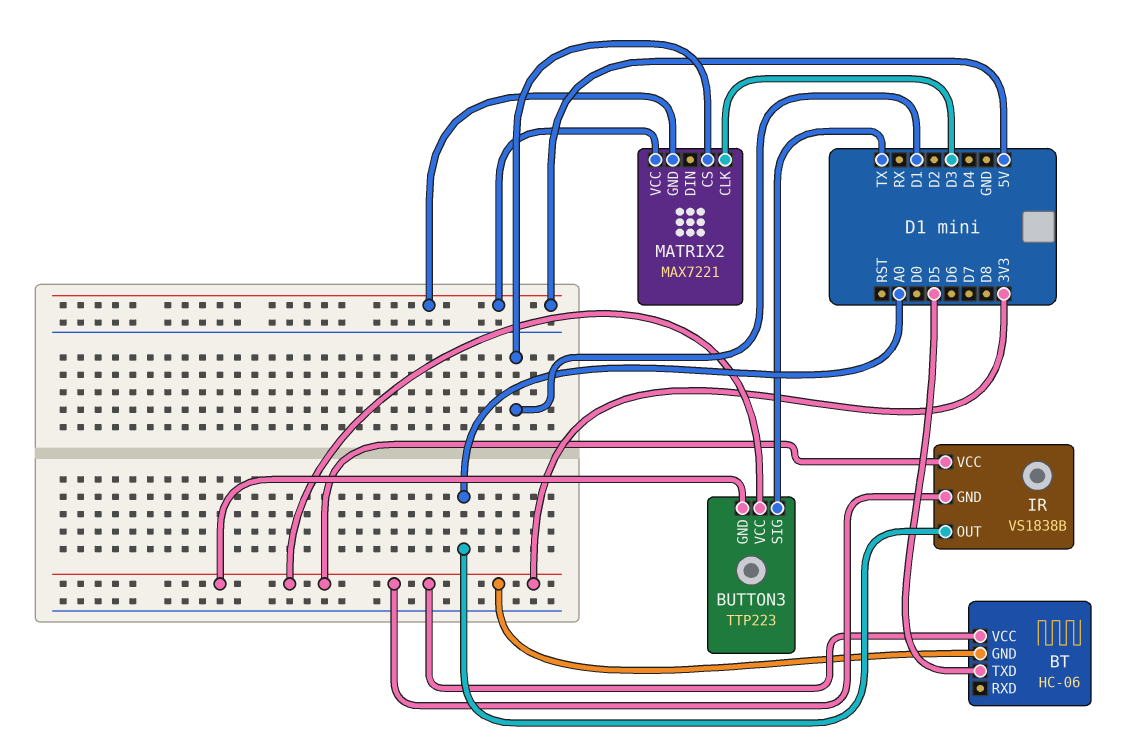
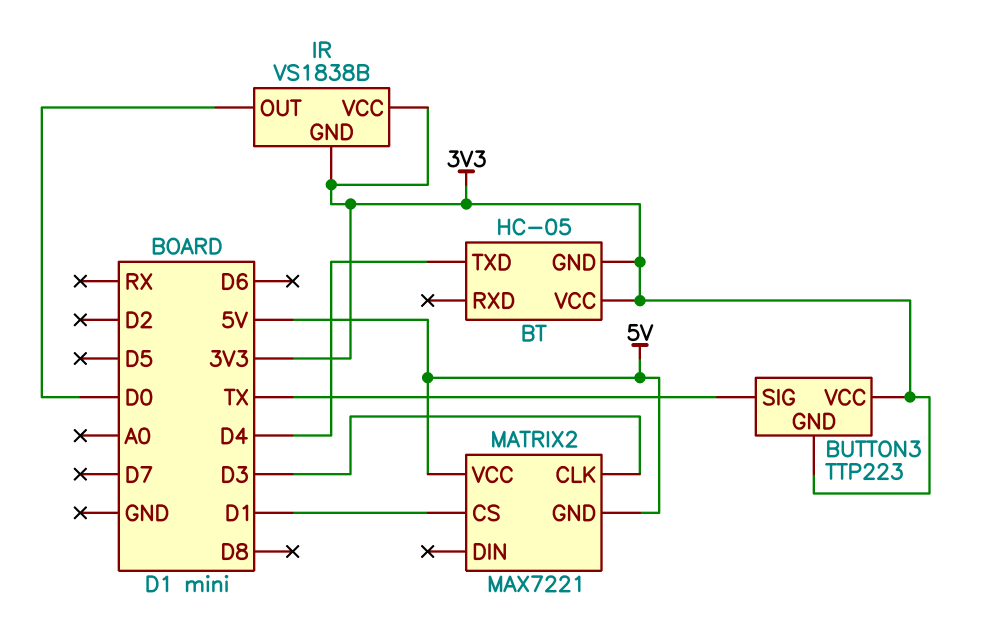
BT: HC-06 -> HC-05
BT pin TXD: D5 -> D4
IR pin OUT: A0 -> D0

